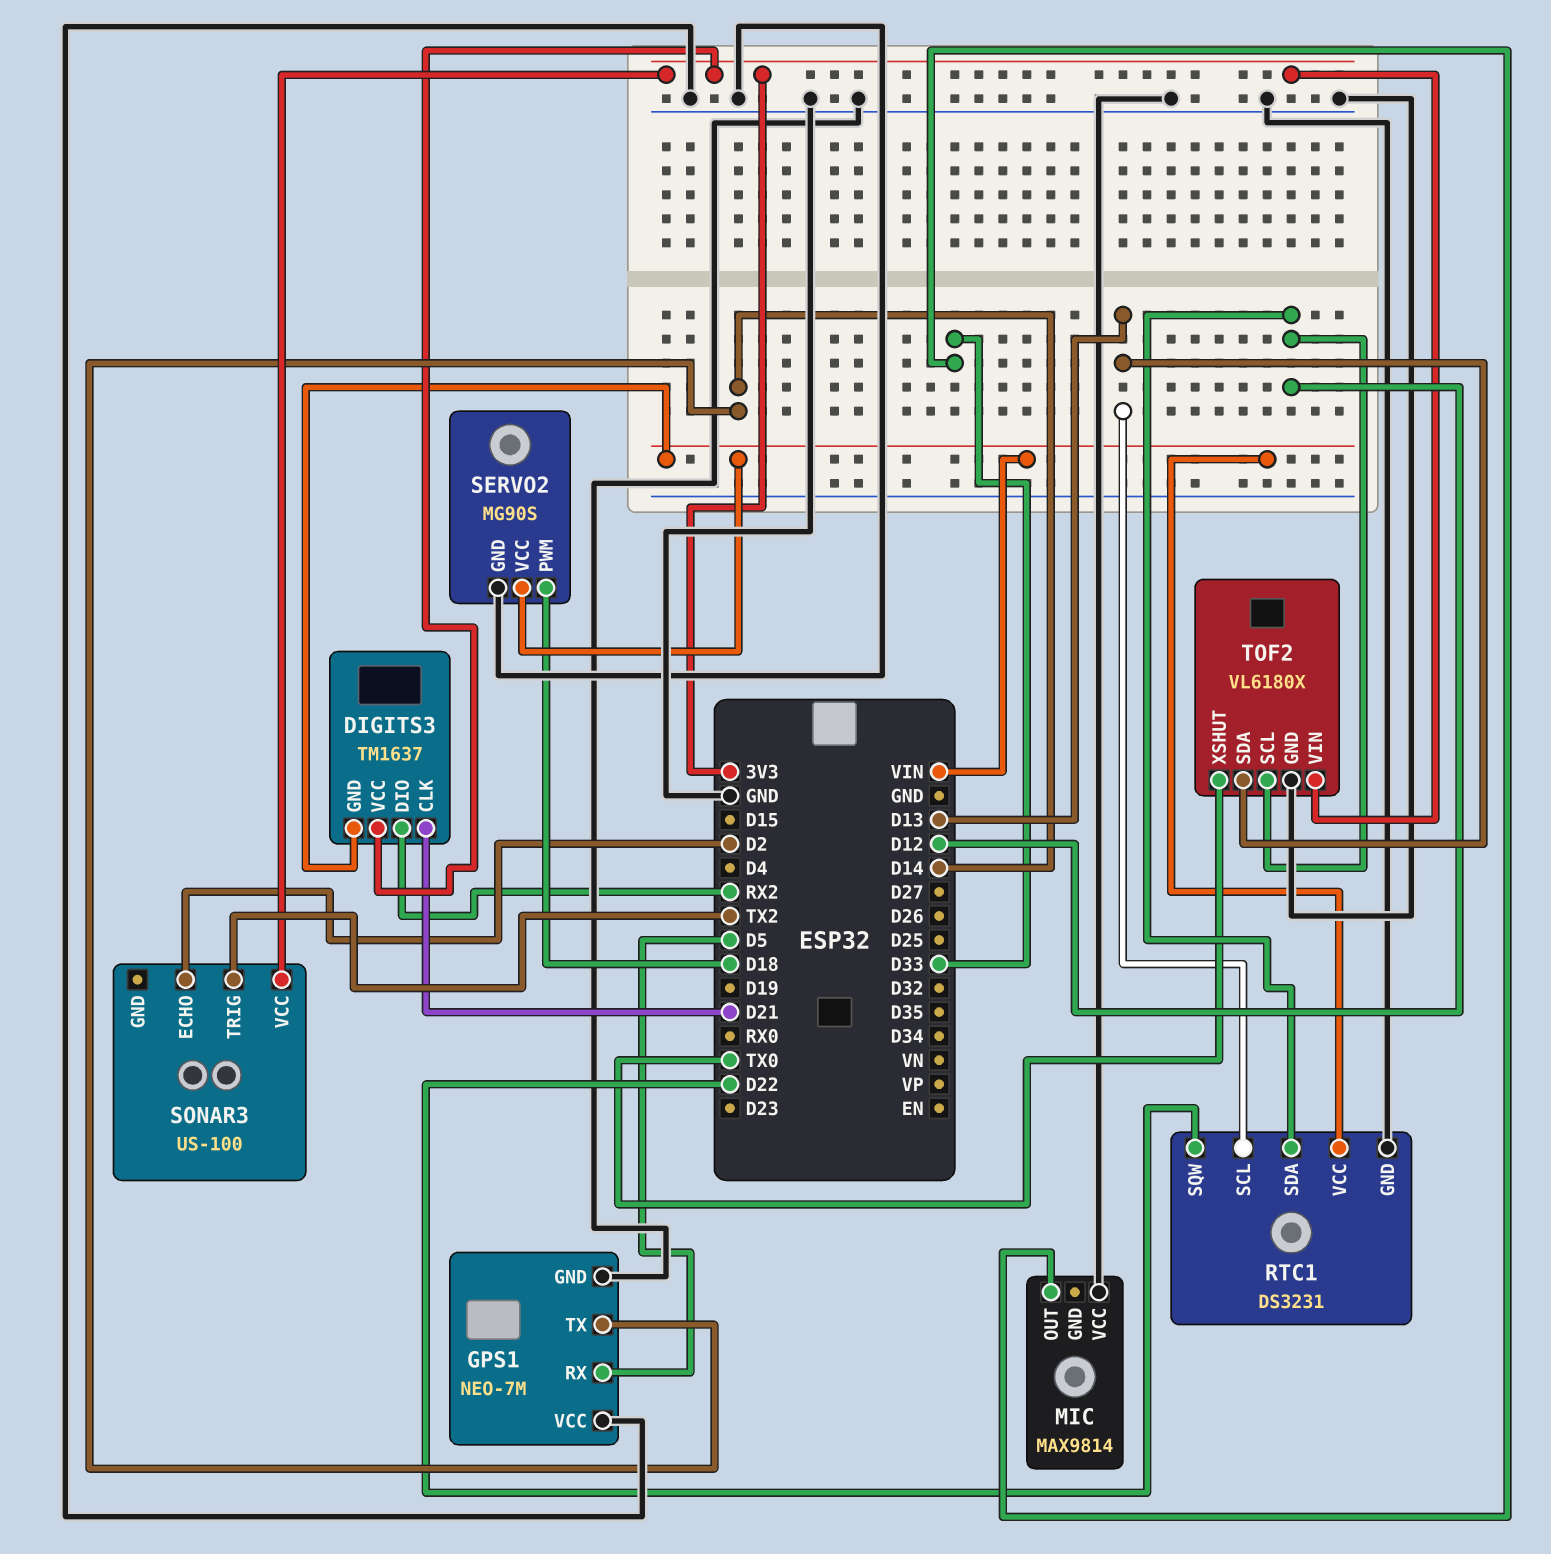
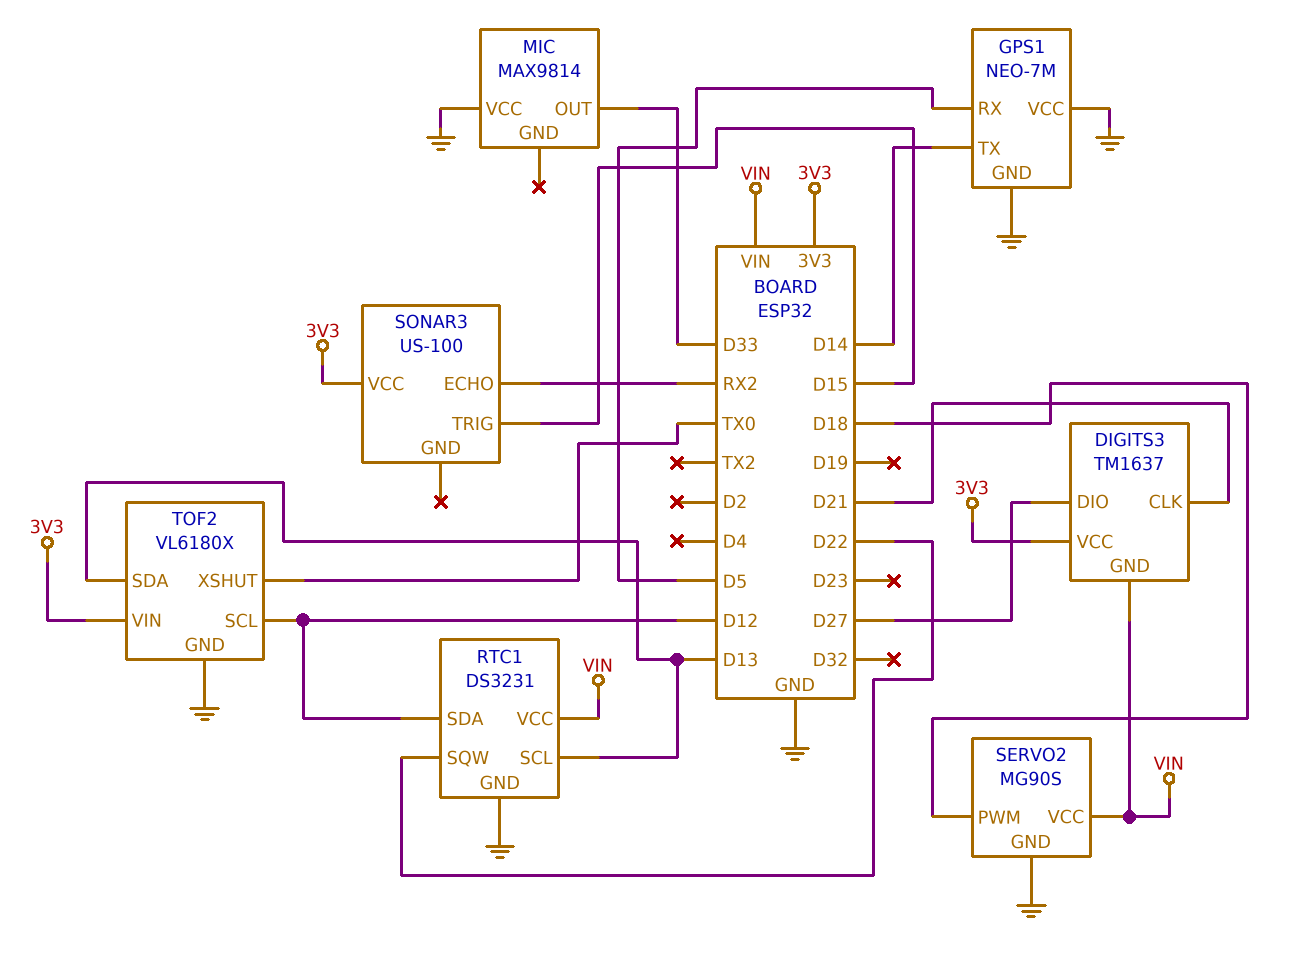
DIGITS3 pin DIO: RX2 -> D27
SONAR3 pin ECHO: D2 -> RX2
SONAR3 pin TRIG: TX2 -> D15

